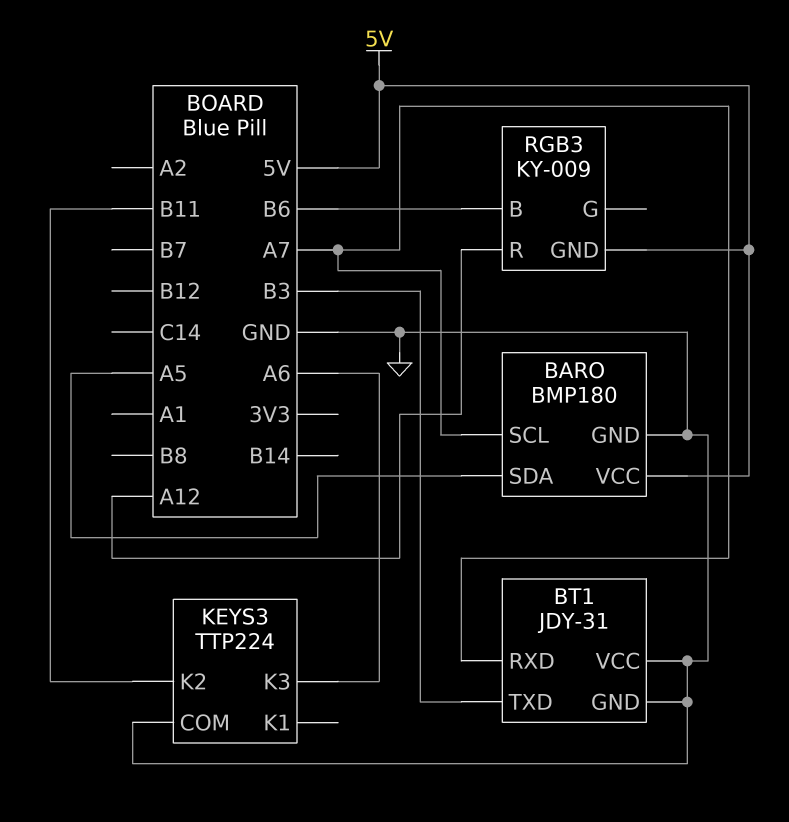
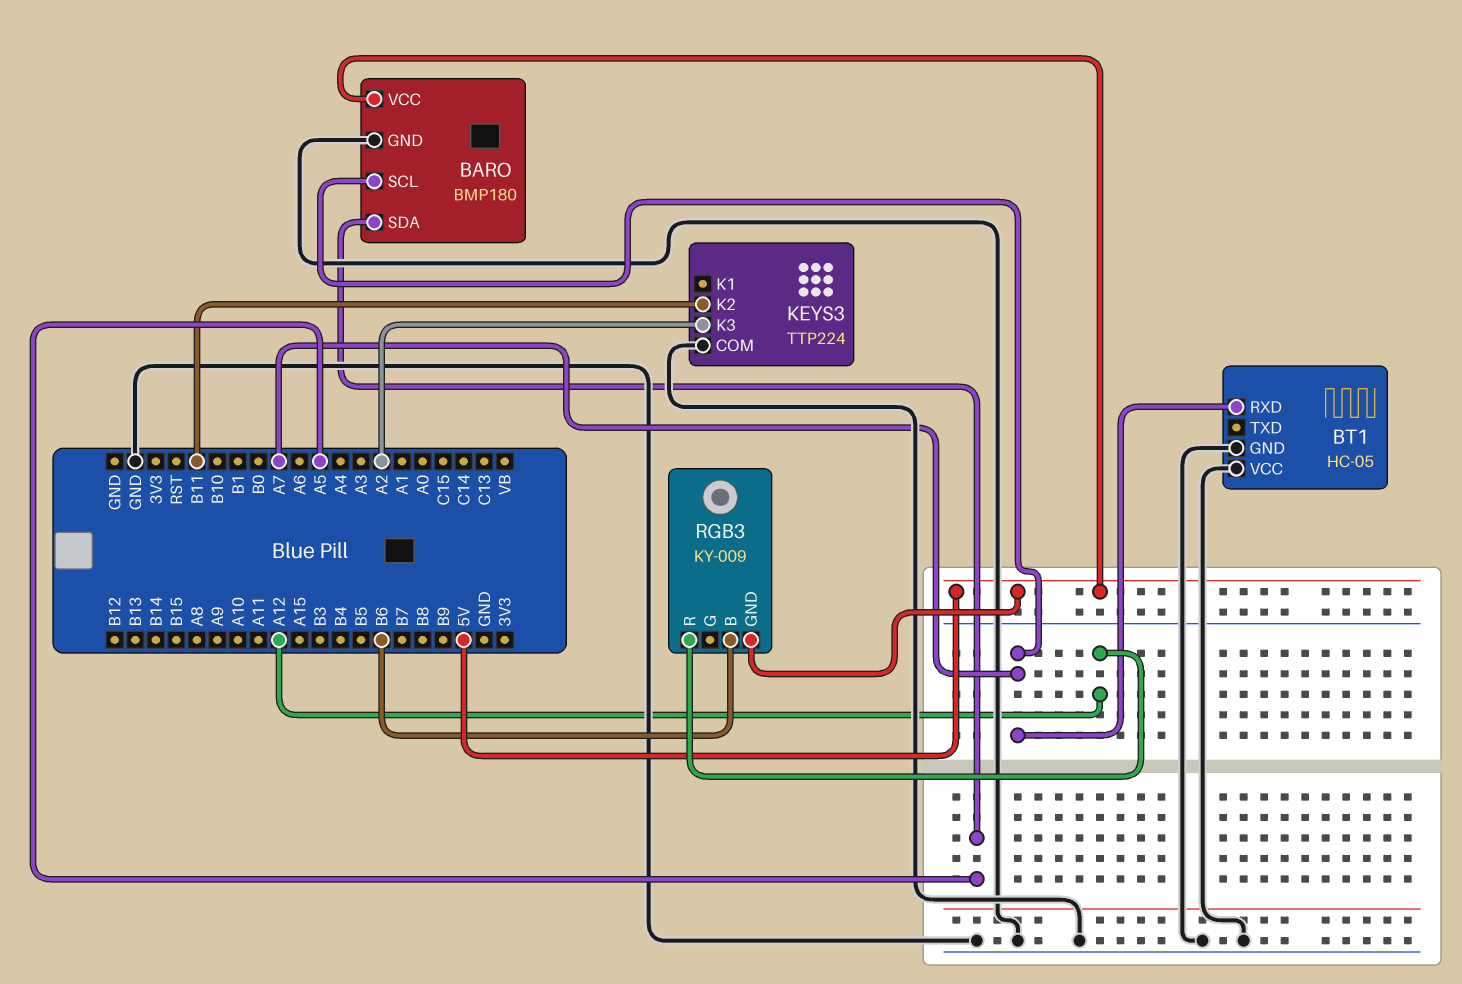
BT1: JDY-31 -> HC-05
BT1 pin TXD: B3 -> none
KEYS3 pin K3: A6 -> A2

